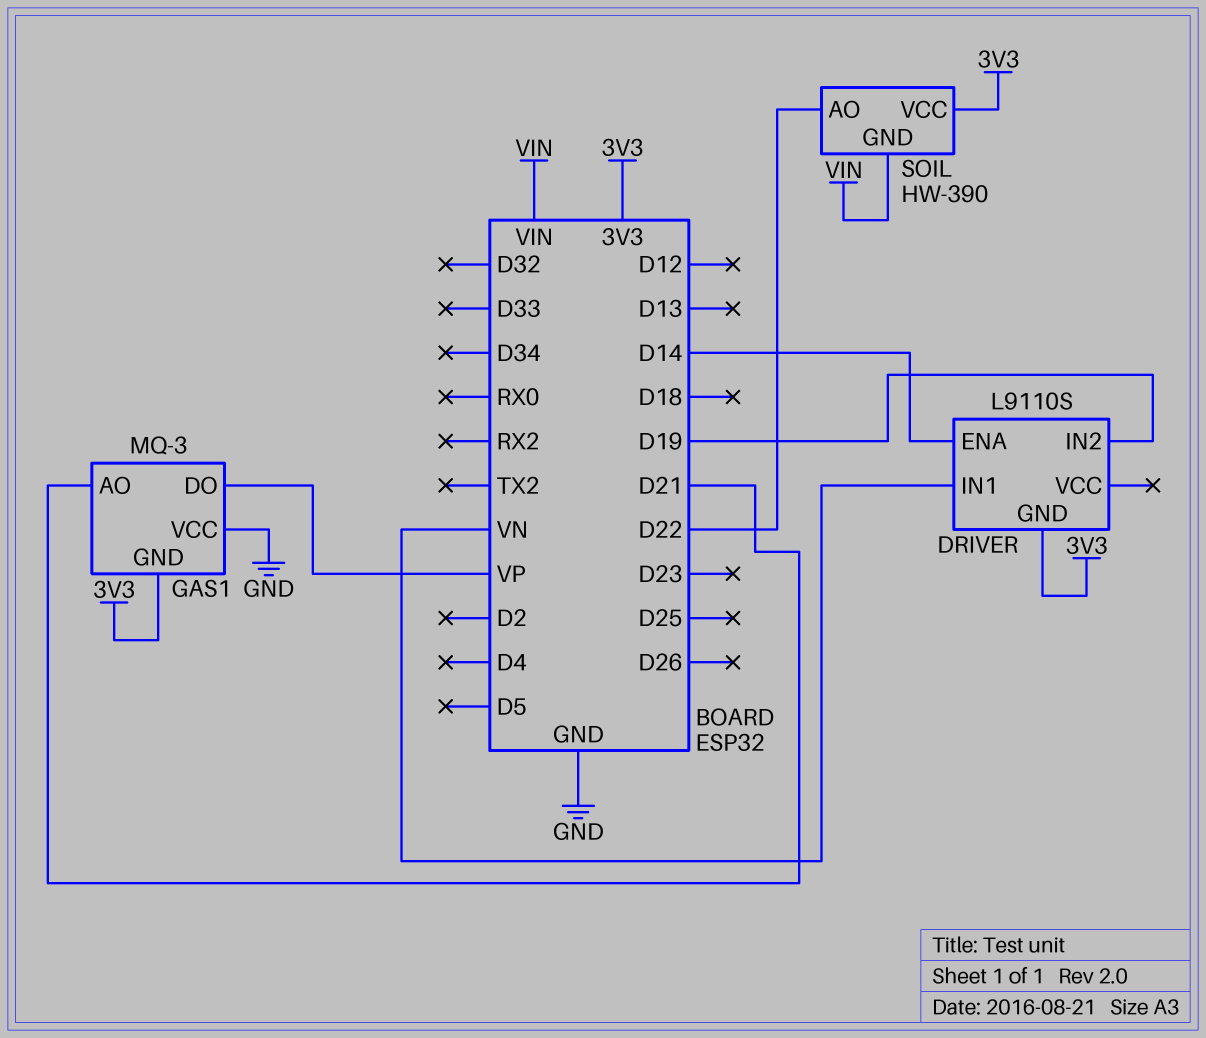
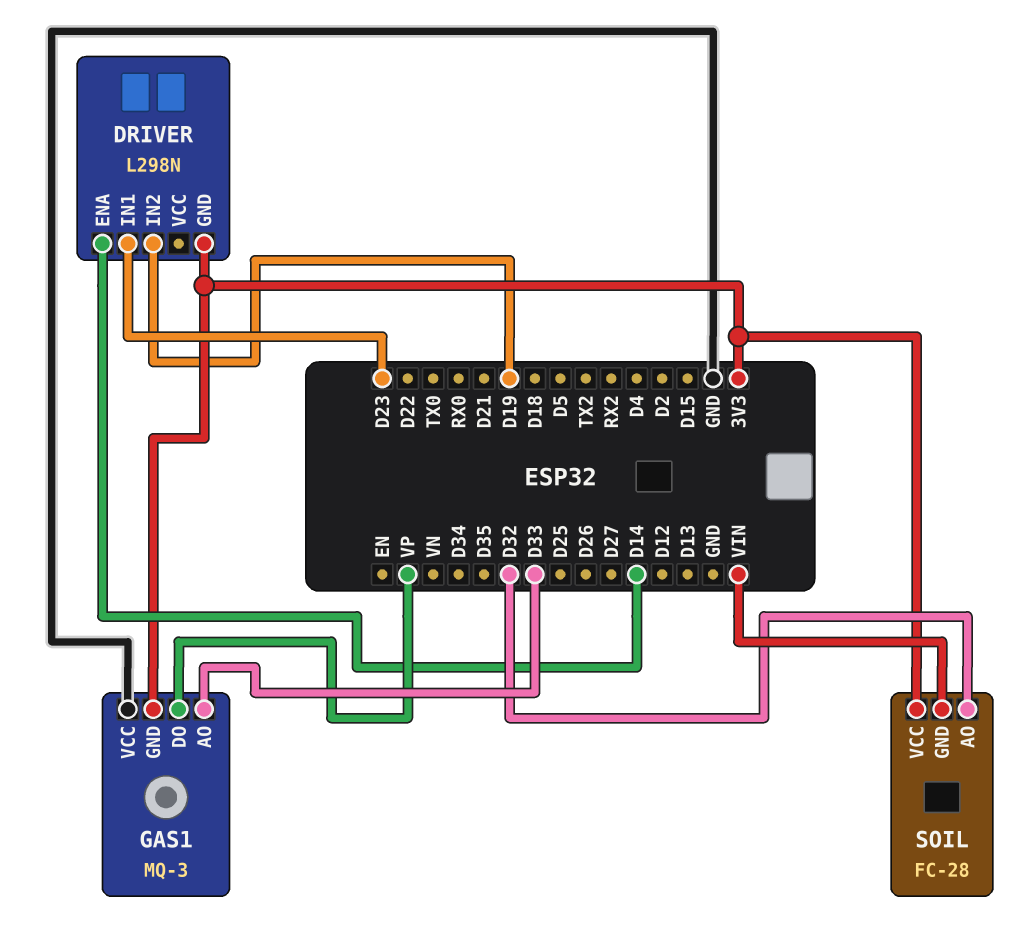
DRIVER: L9110S -> L298N
DRIVER pin IN1: VN -> D23
GAS1 pin AO: D21 -> D33
SOIL: HW-390 -> FC-28
SOIL pin AO: D22 -> D32

